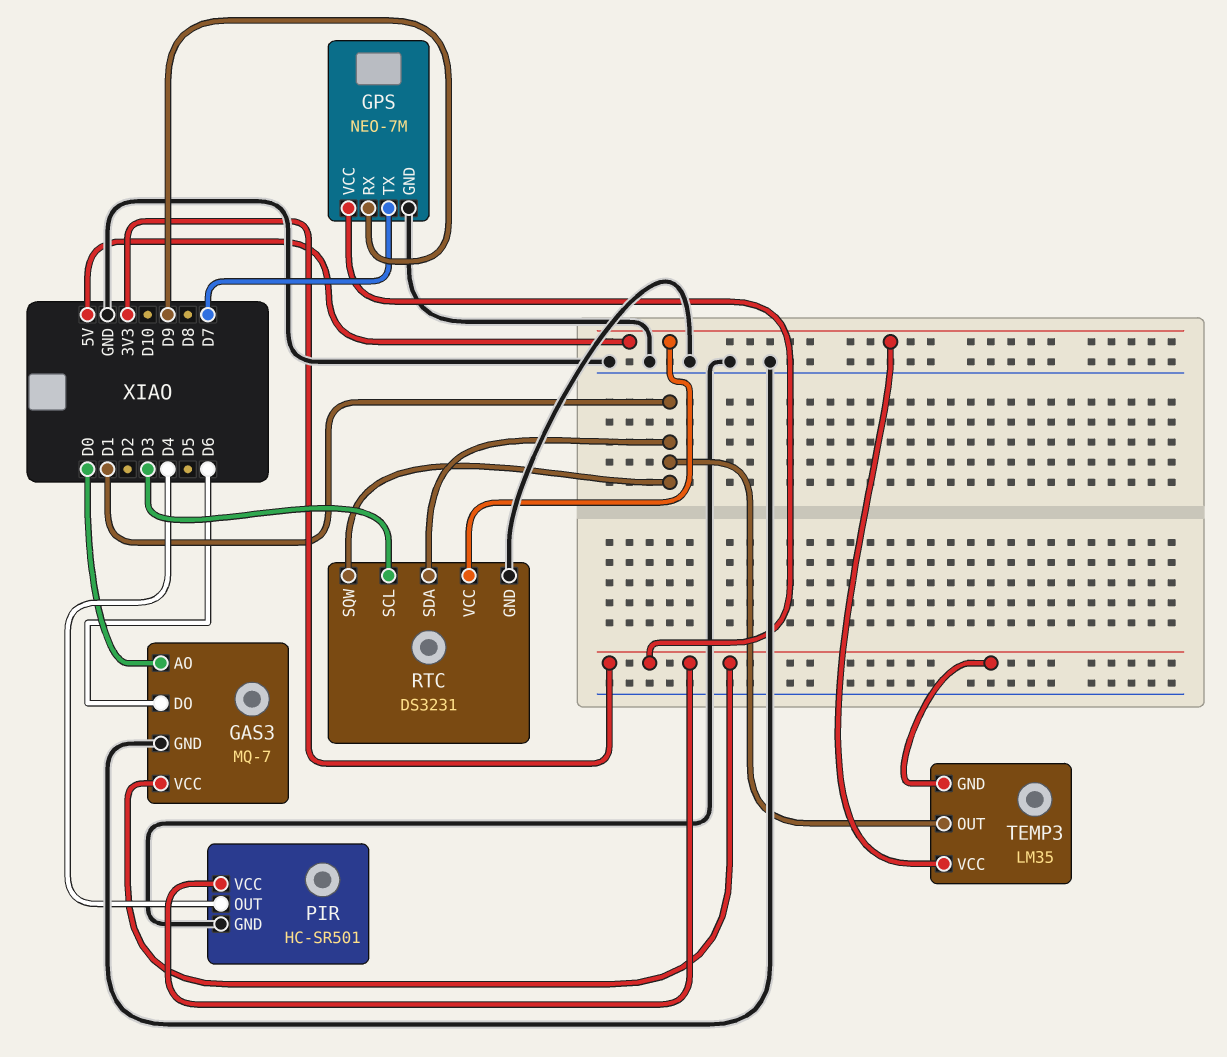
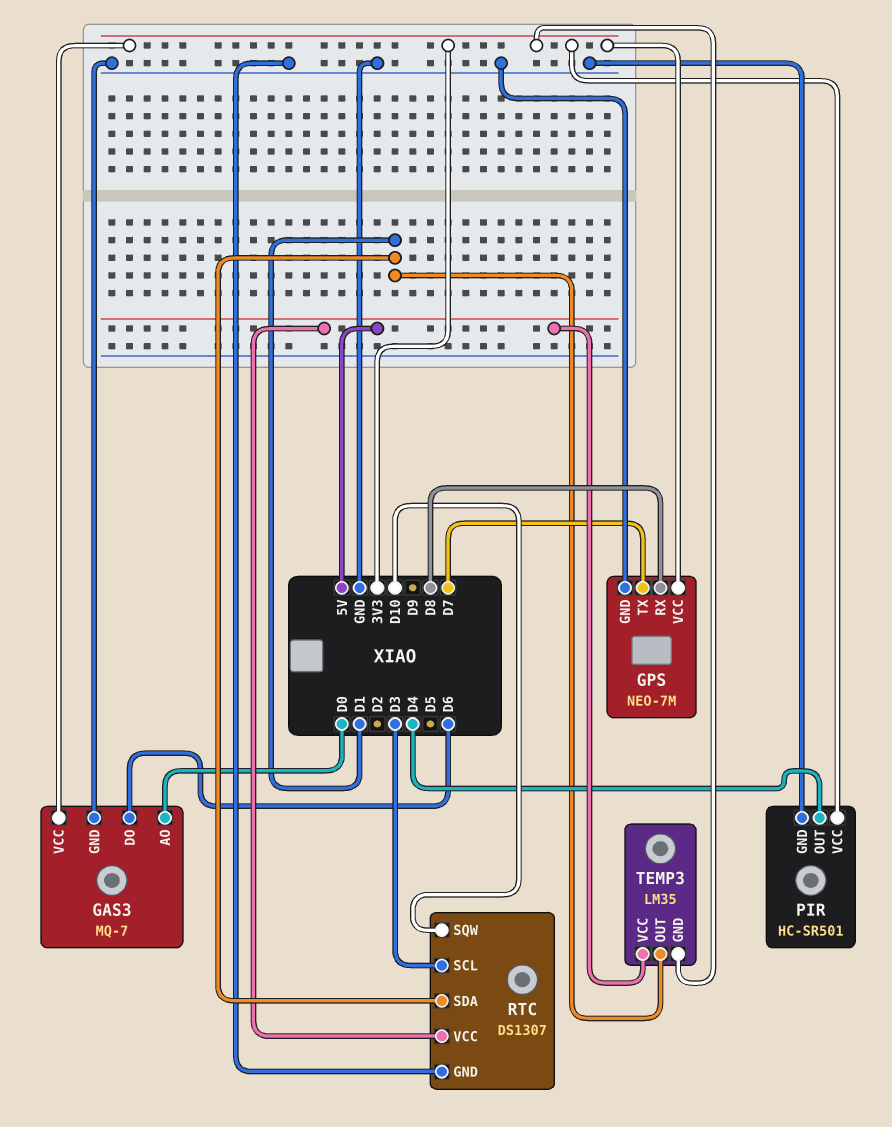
GPS pin RX: D9 -> D8
RTC: DS3231 -> DS1307
RTC pin SQW: D1 -> D10

